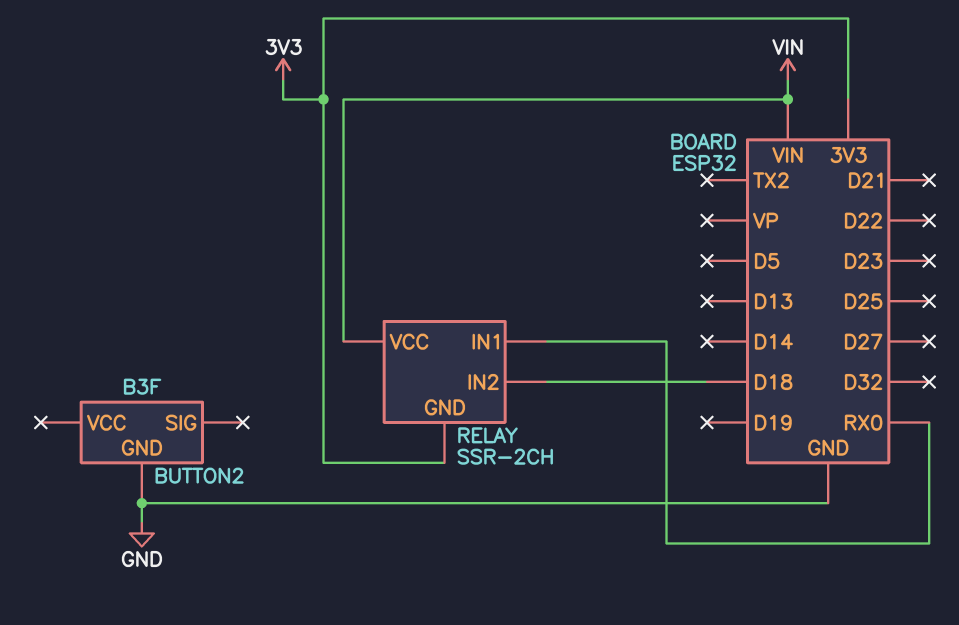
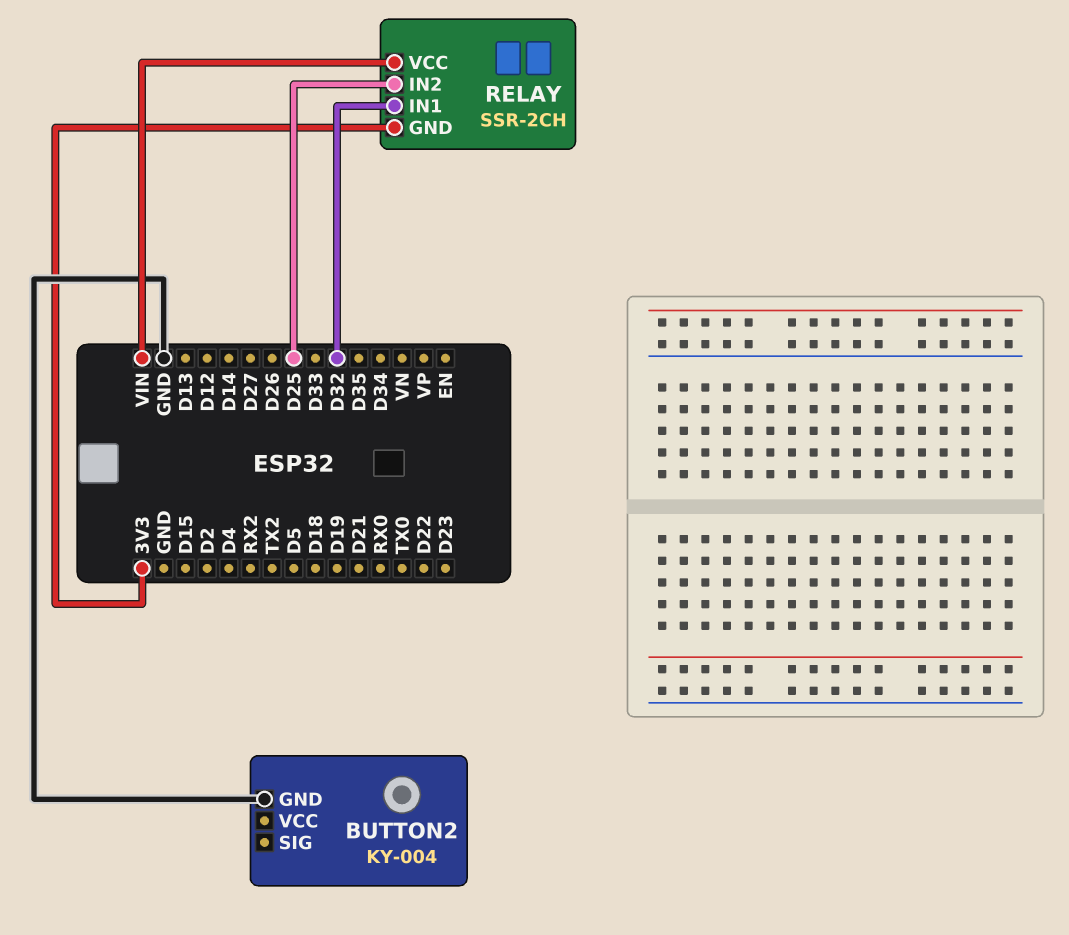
BUTTON2: B3F -> KY-004
RELAY pin IN1: RX0 -> D32
RELAY pin IN2: D18 -> D25

